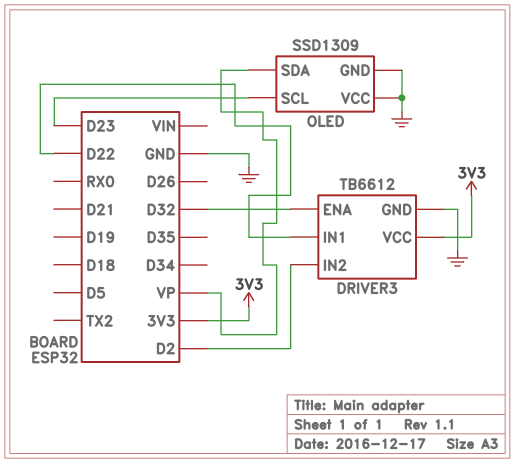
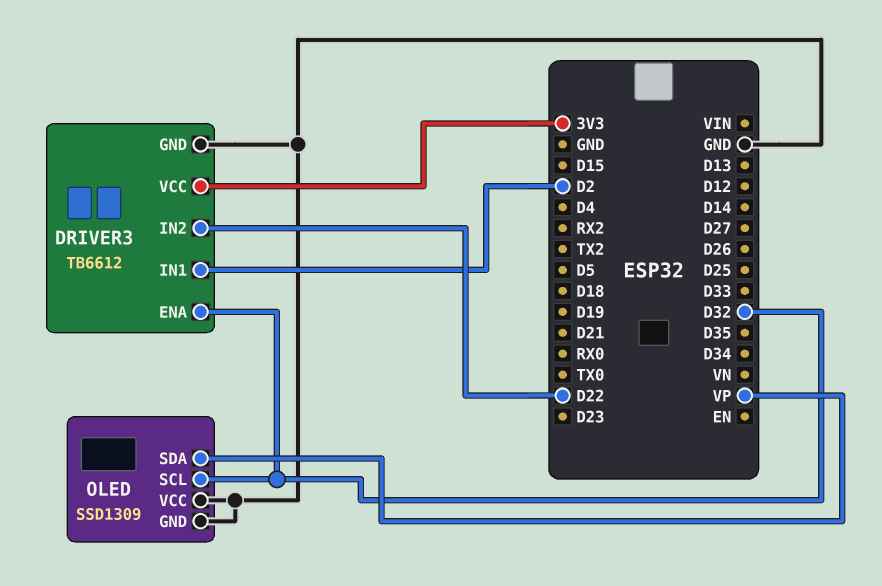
DRIVER3 pin IN1: D22 -> D2
DRIVER3 pin IN2: D2 -> D22
OLED pin SCL: D23 -> D32

